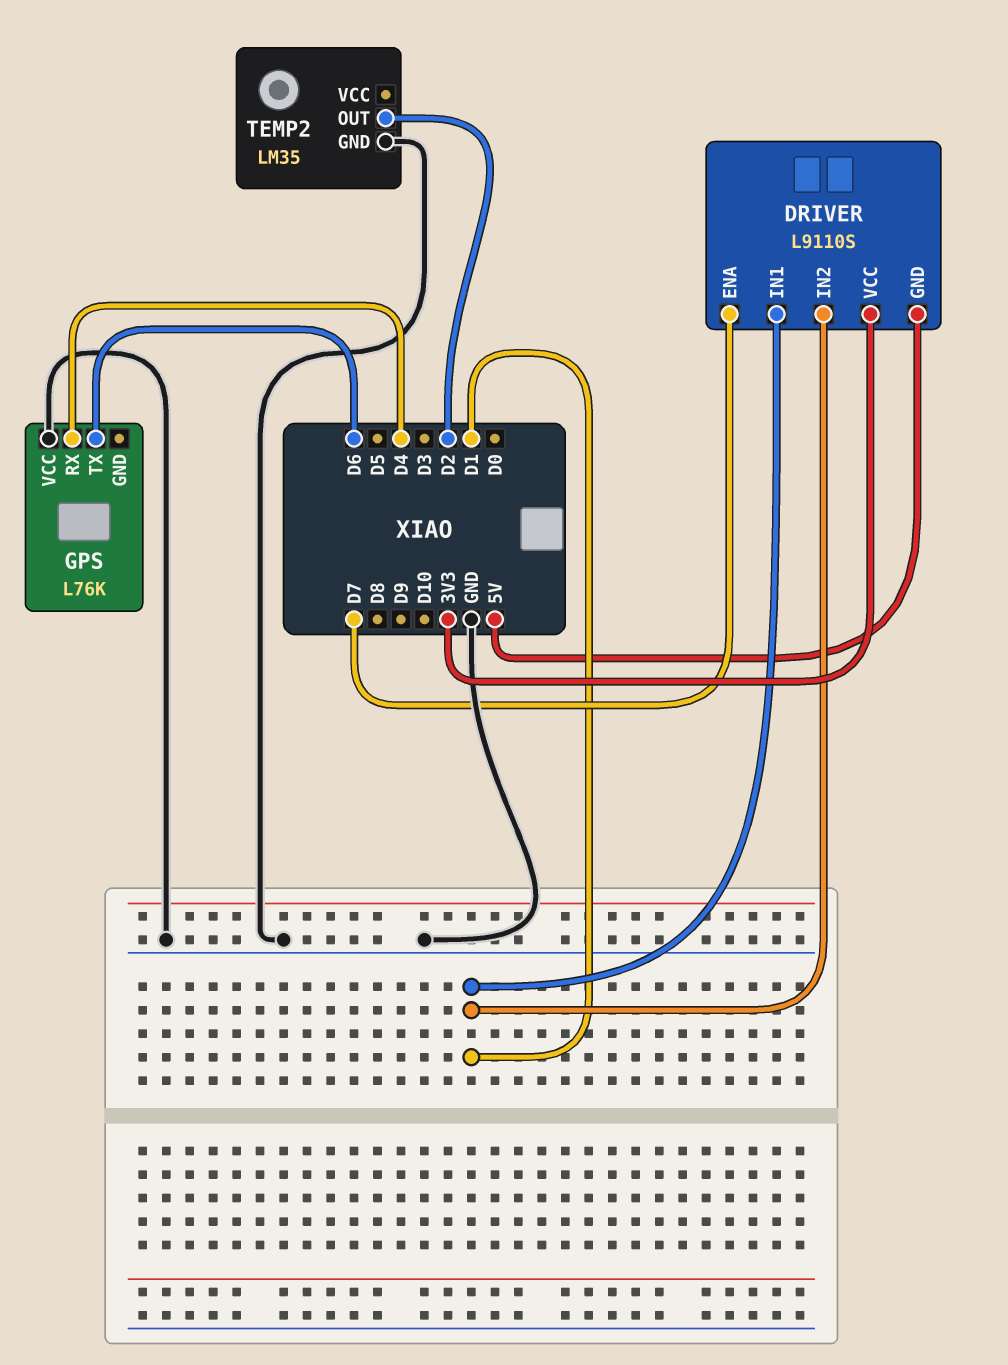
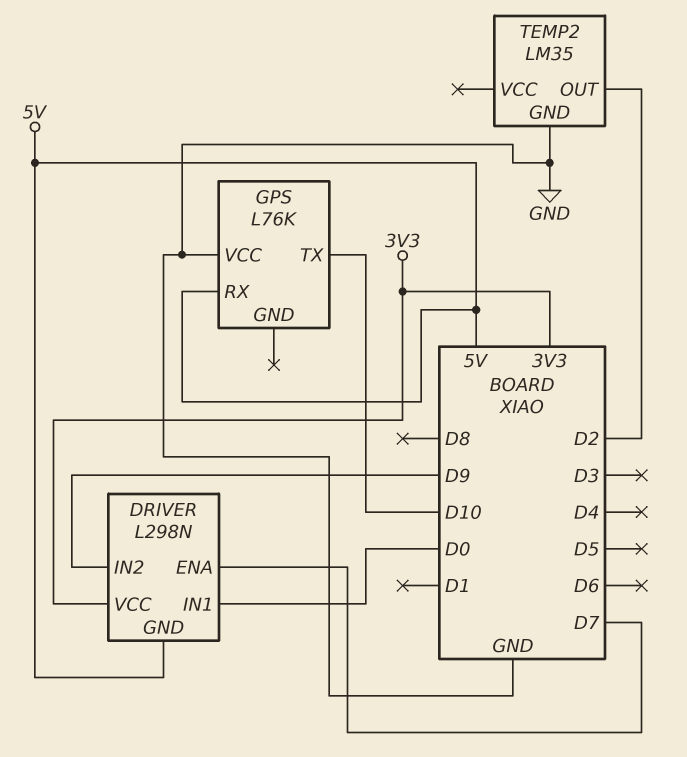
DRIVER: L9110S -> L298N
DRIVER pin IN1: D1 -> D0
DRIVER pin IN2: D1 -> D9
GPS pin RX: D4 -> 5V
GPS pin TX: D6 -> D10

